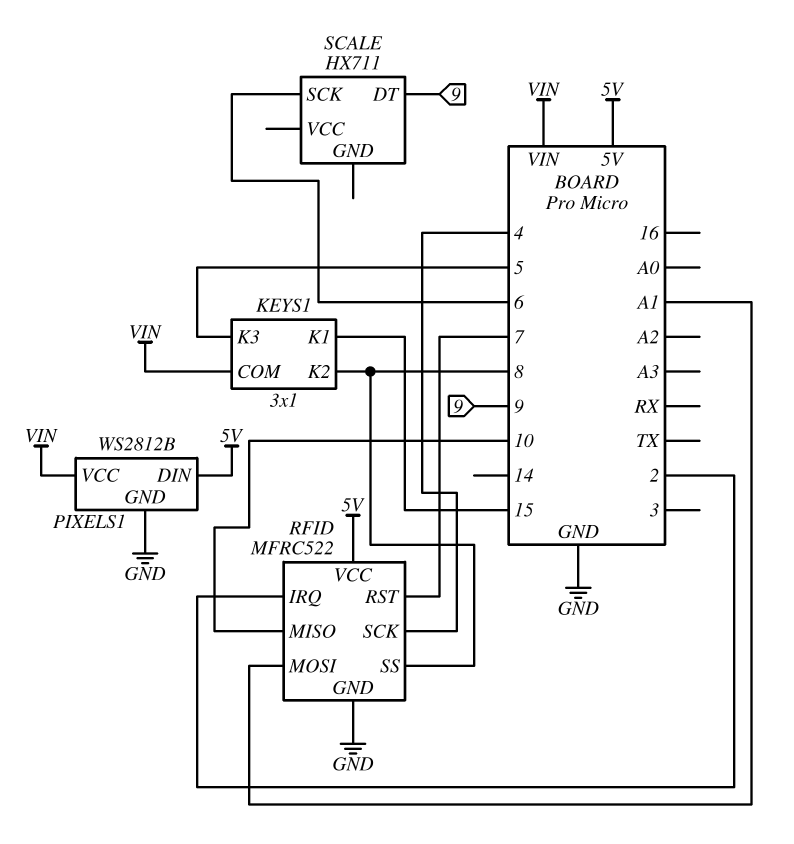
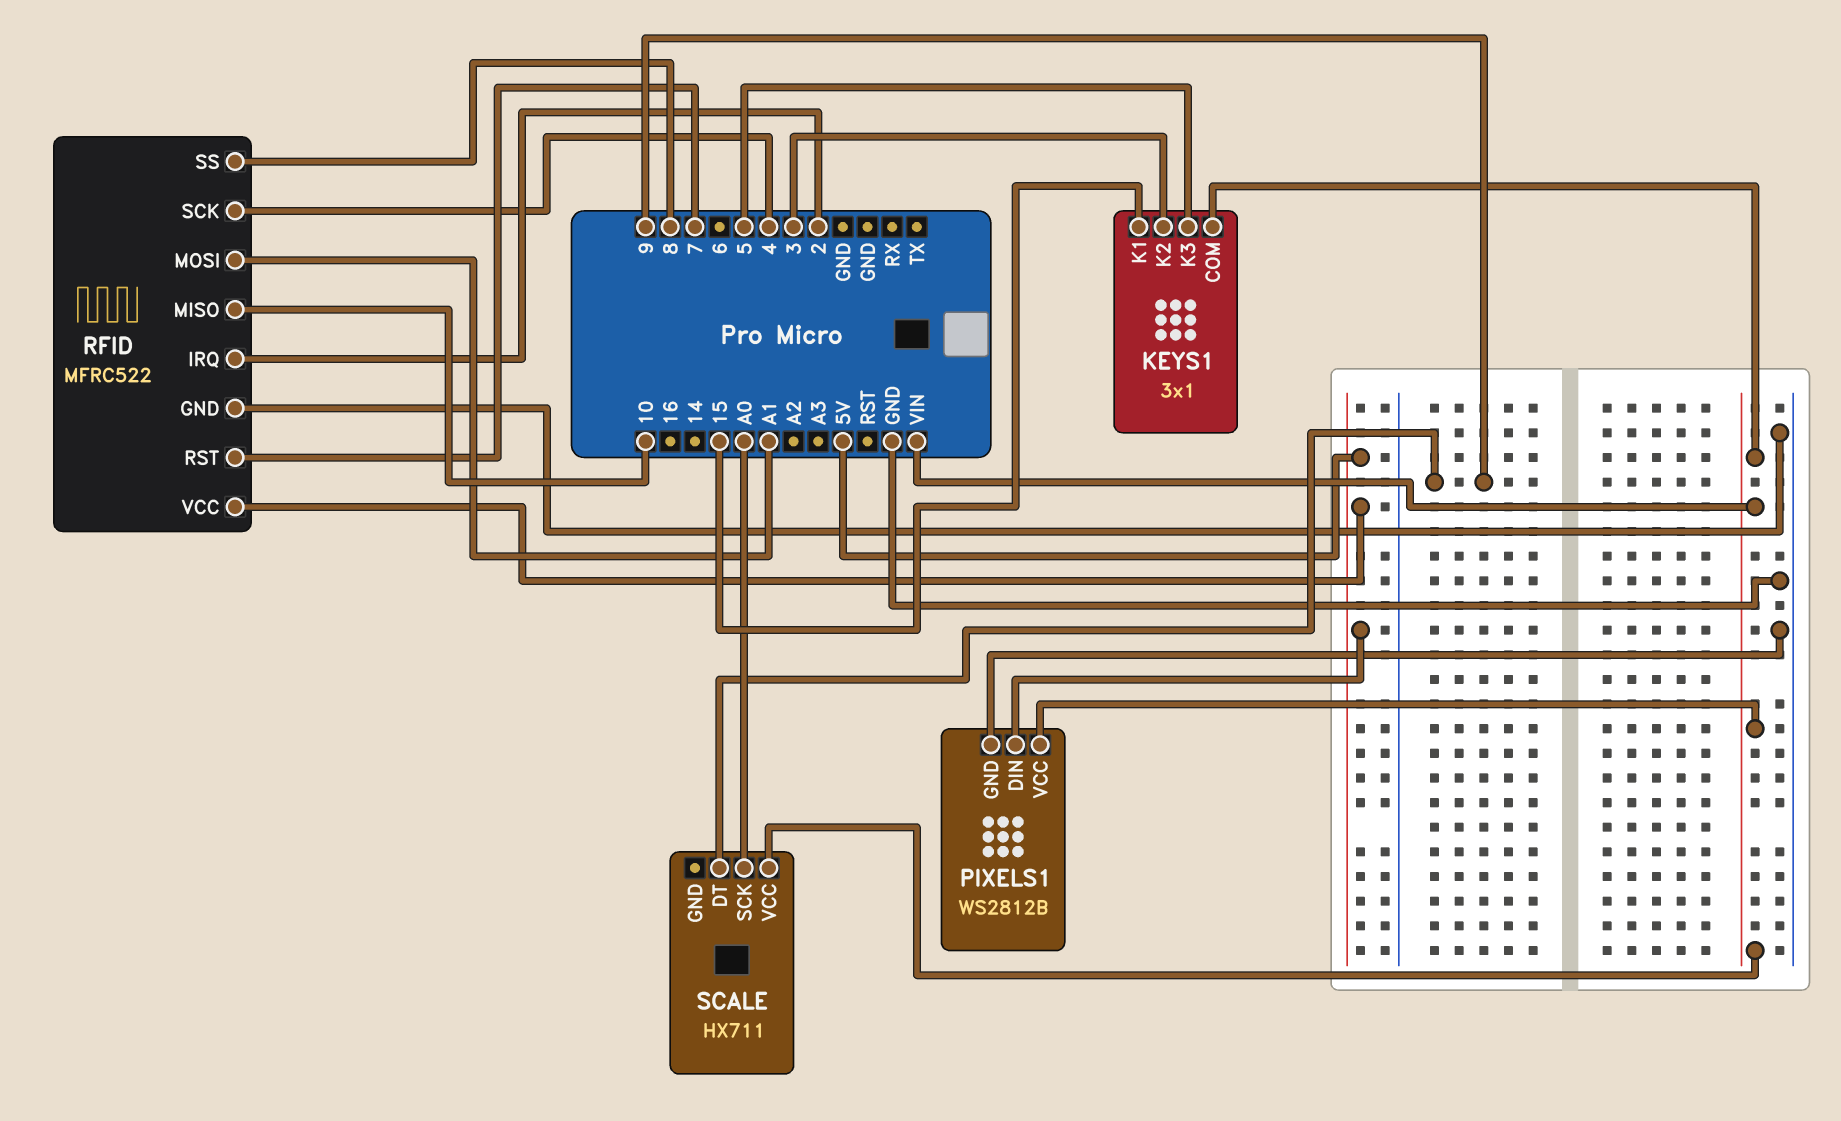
KEYS1 pin K2: 8 -> 3
SCALE pin SCK: 6 -> A0
SCALE pin VCC: none -> VIN

